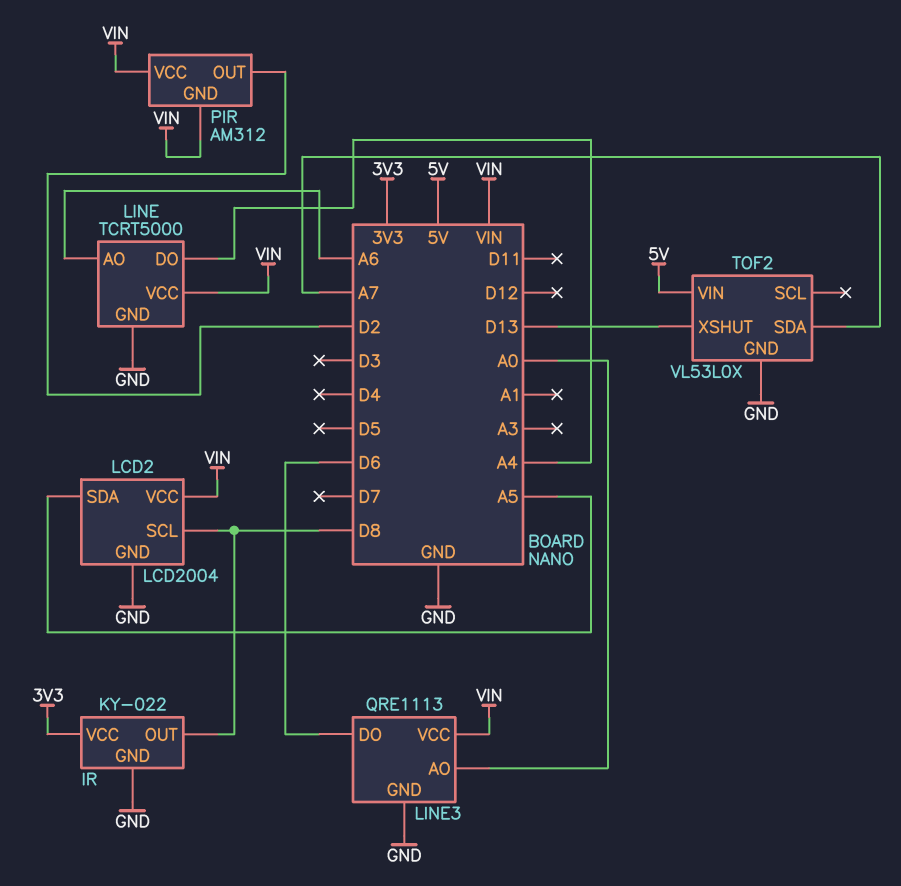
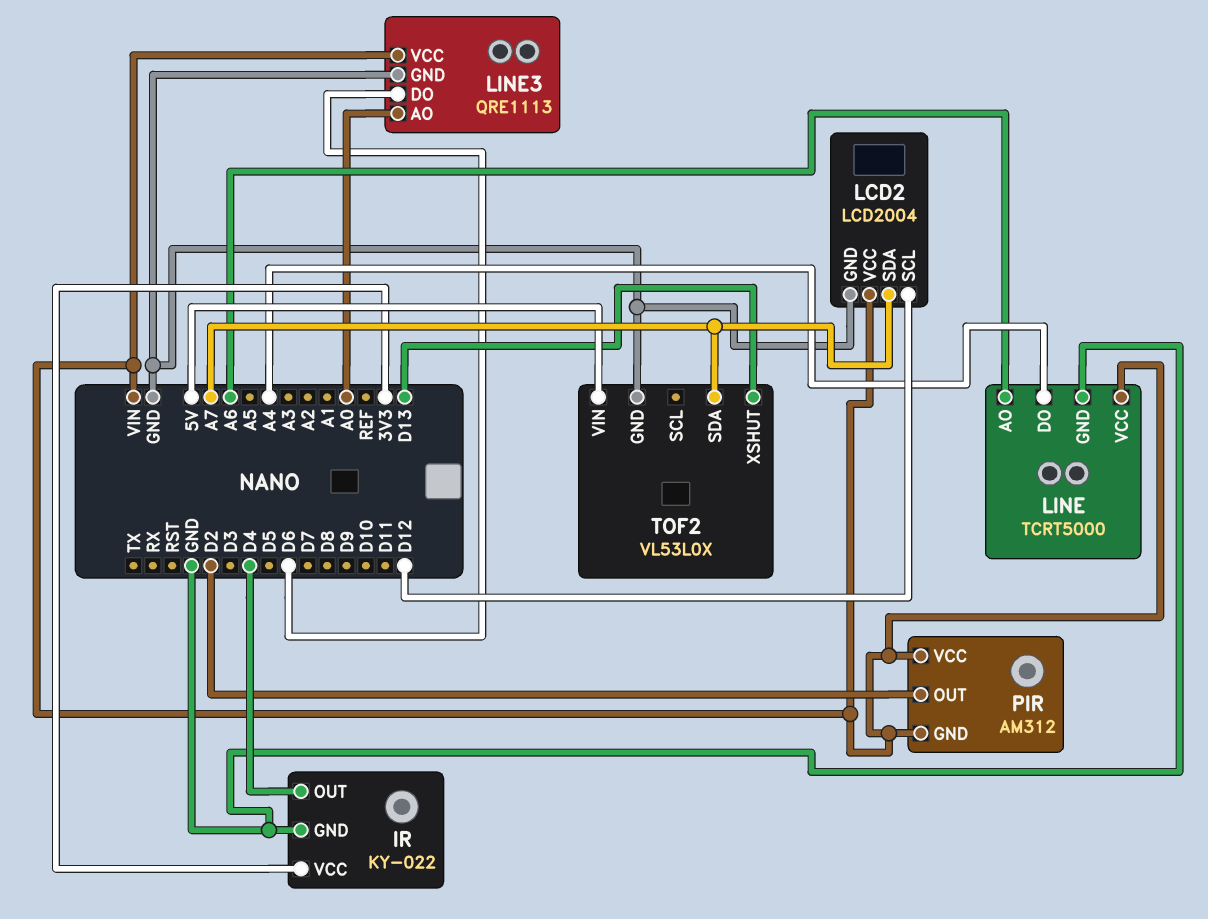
IR pin OUT: D8 -> D4
LCD2 pin SCL: D8 -> D12
LCD2 pin SDA: A5 -> A7

